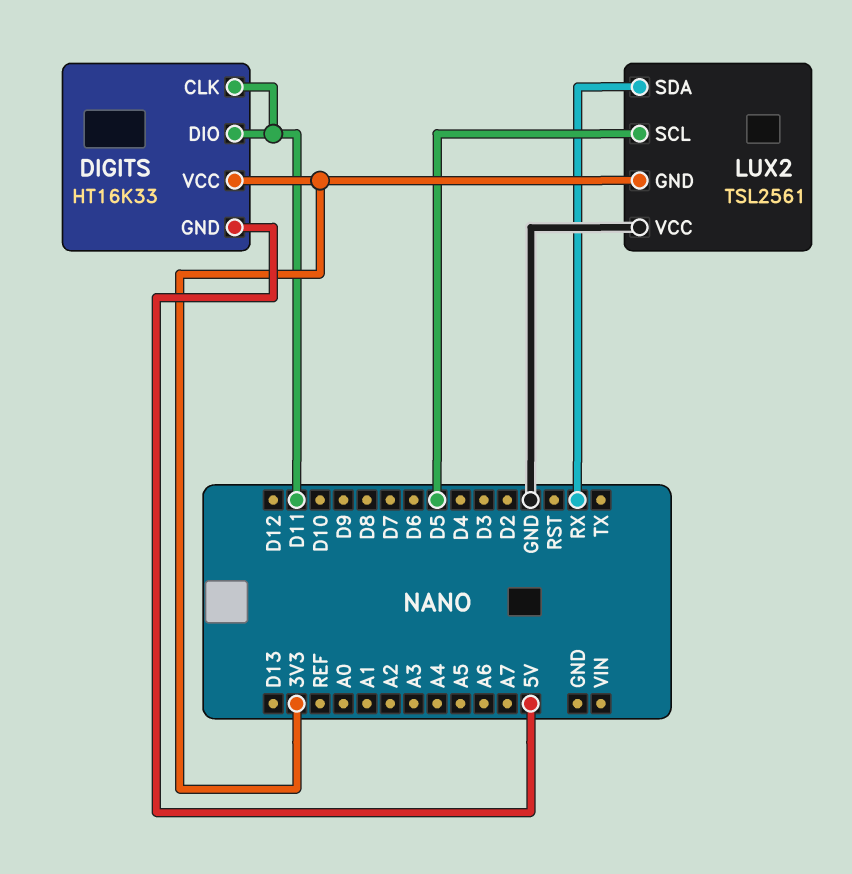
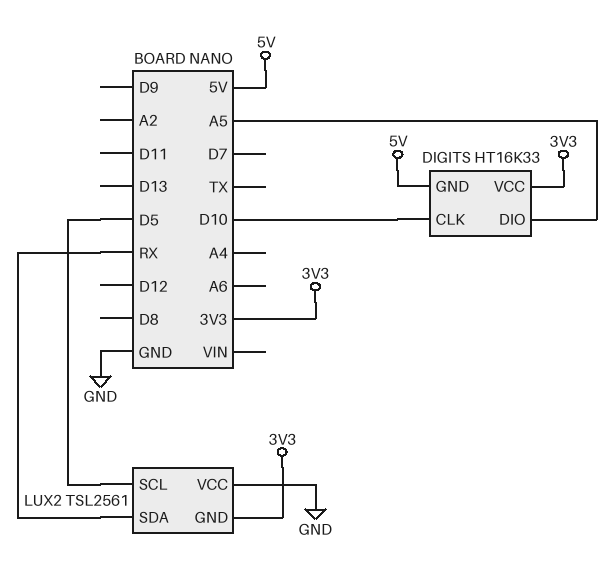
DIGITS pin CLK: D11 -> D10
DIGITS pin DIO: D11 -> A5

